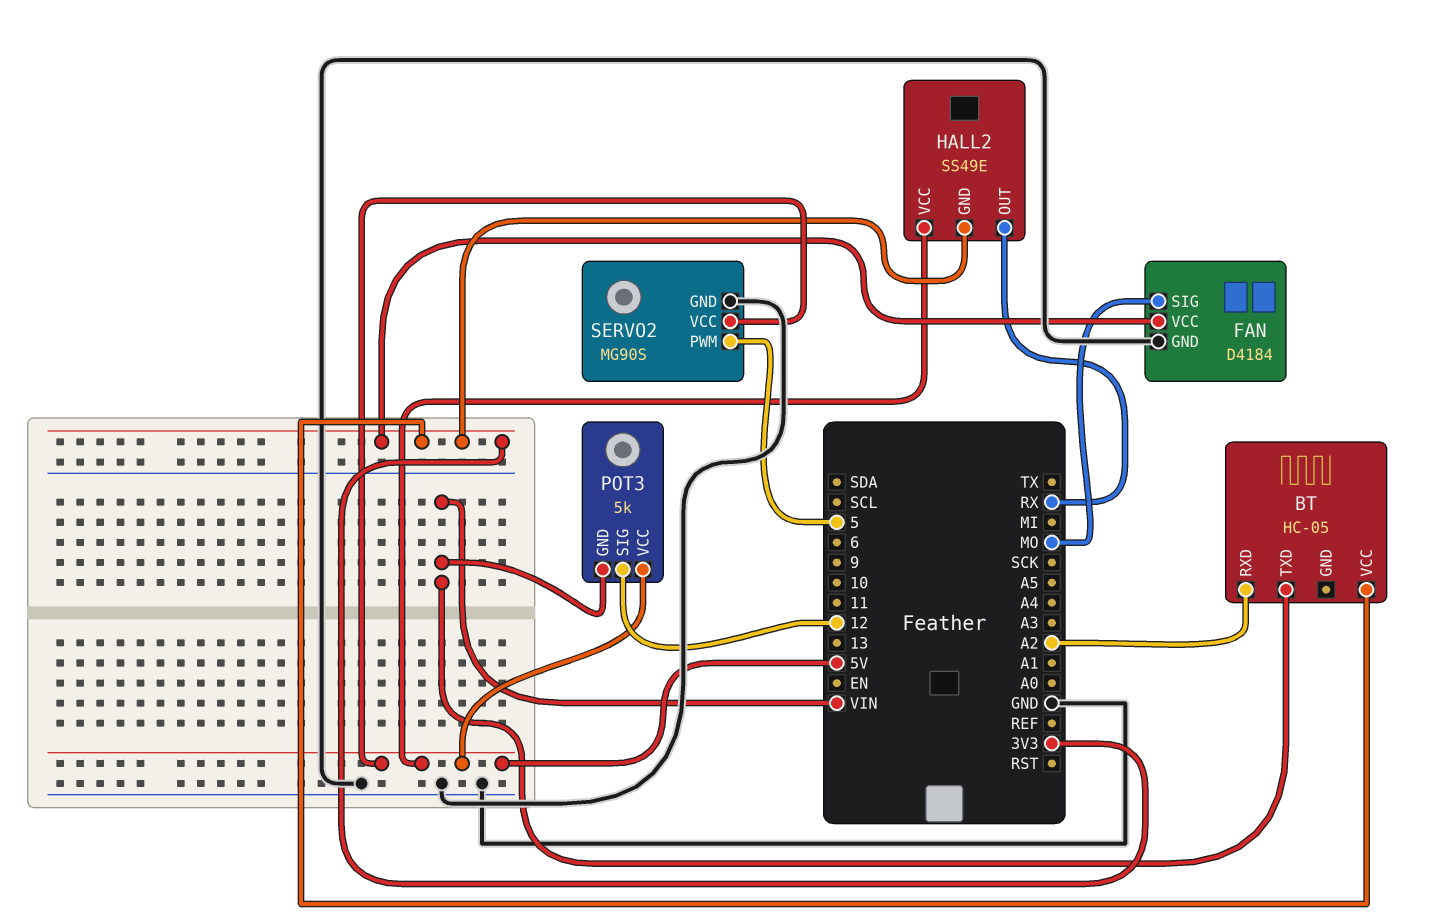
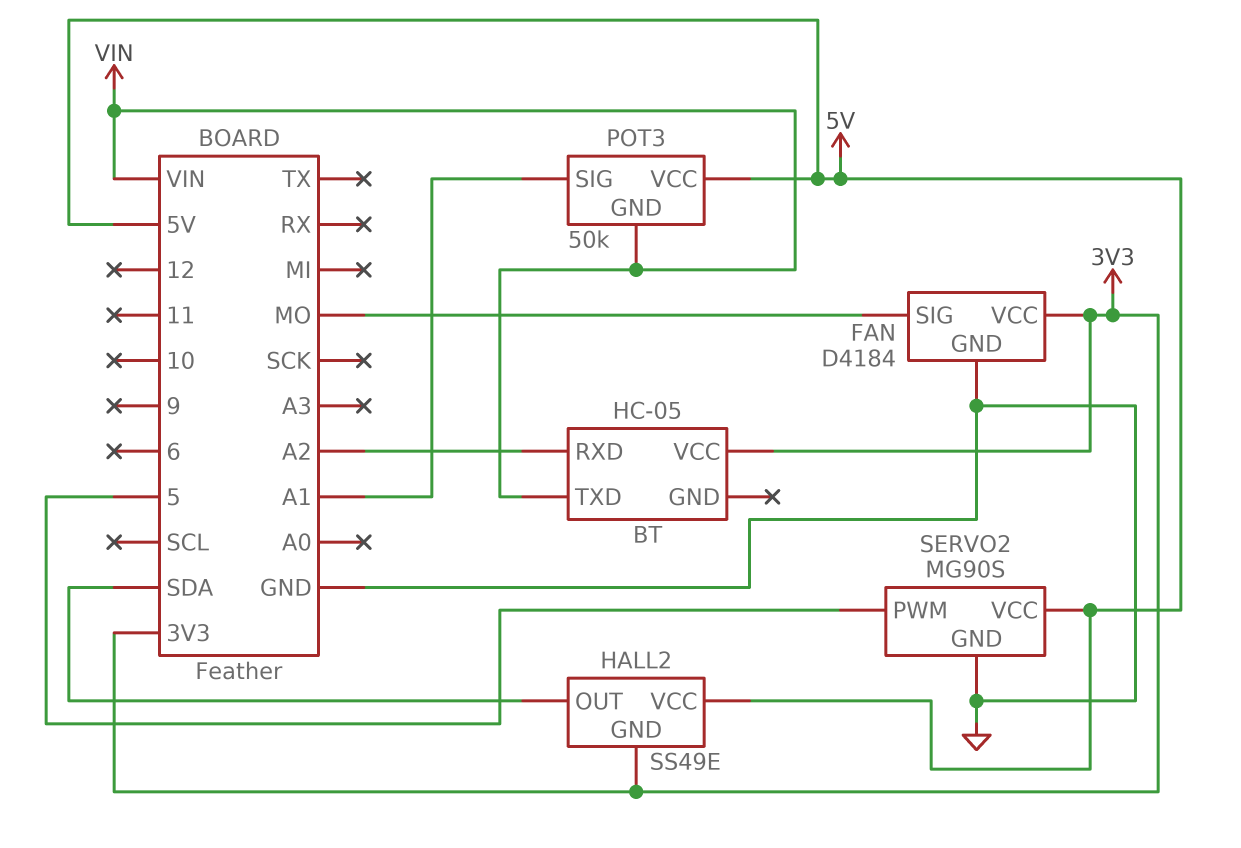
HALL2 pin OUT: RX -> SDA
POT3: 5k -> 50k
POT3 pin SIG: 12 -> A1

